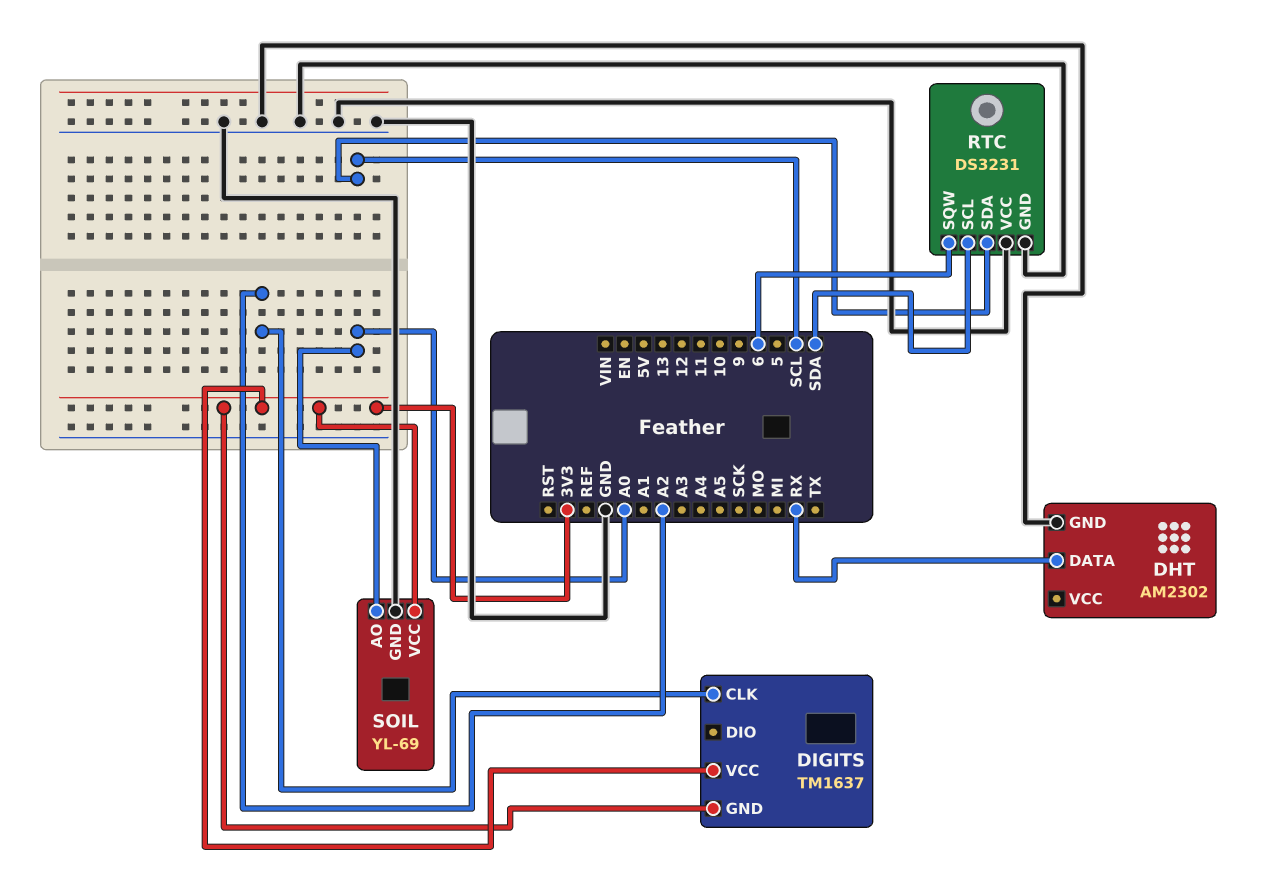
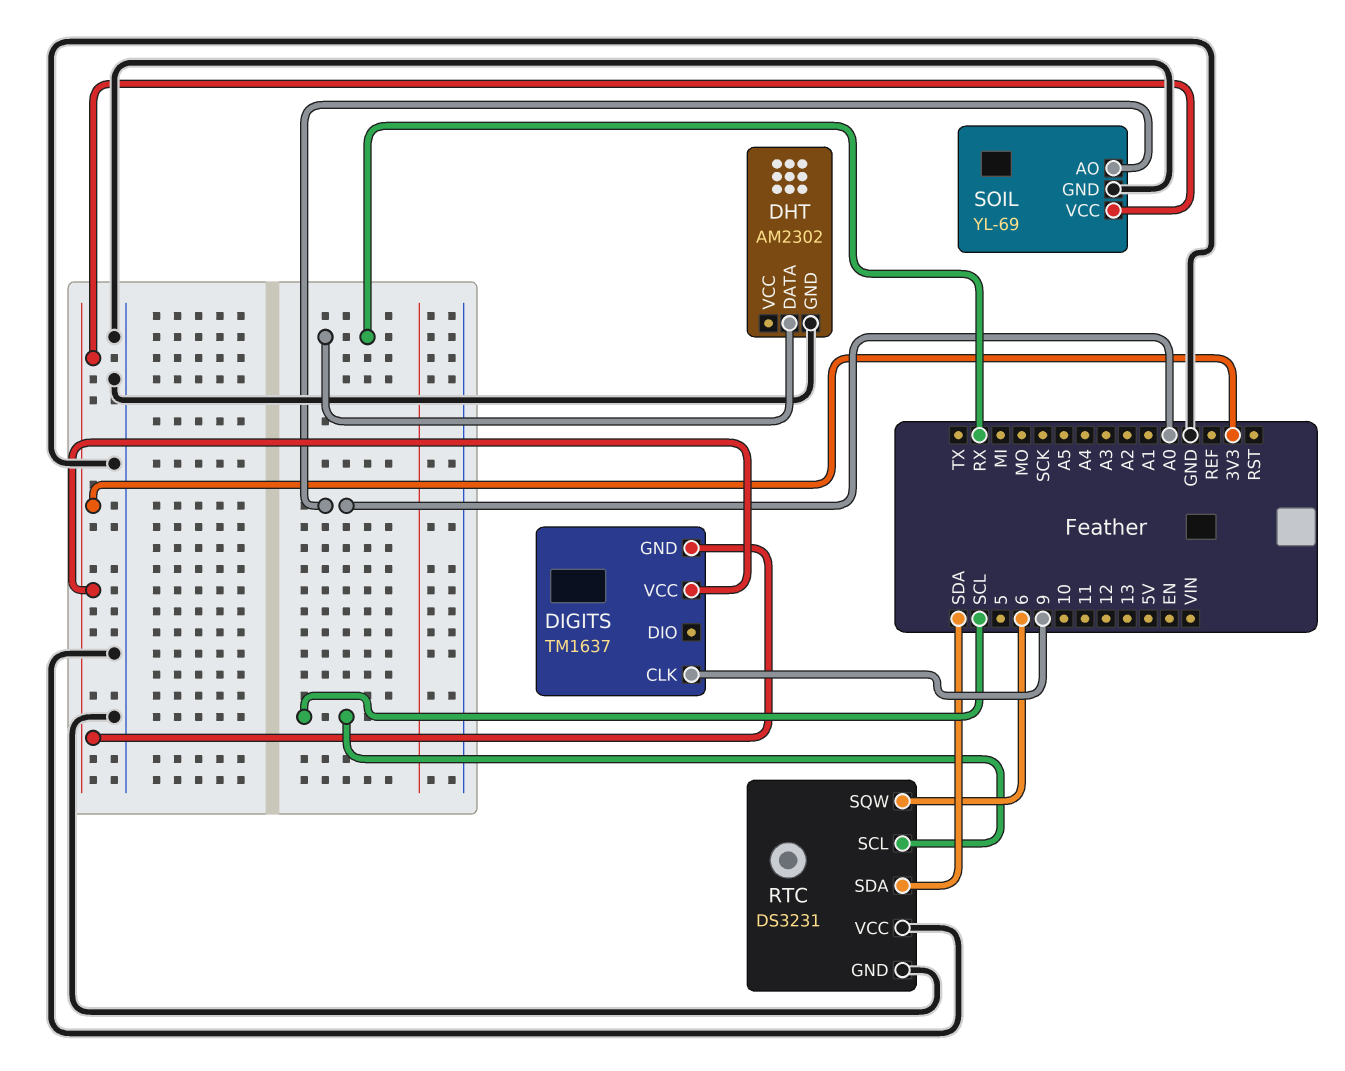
DIGITS pin CLK: A2 -> 9
RTC pin SCL: SDA -> SCL
RTC pin SDA: SCL -> SDA

